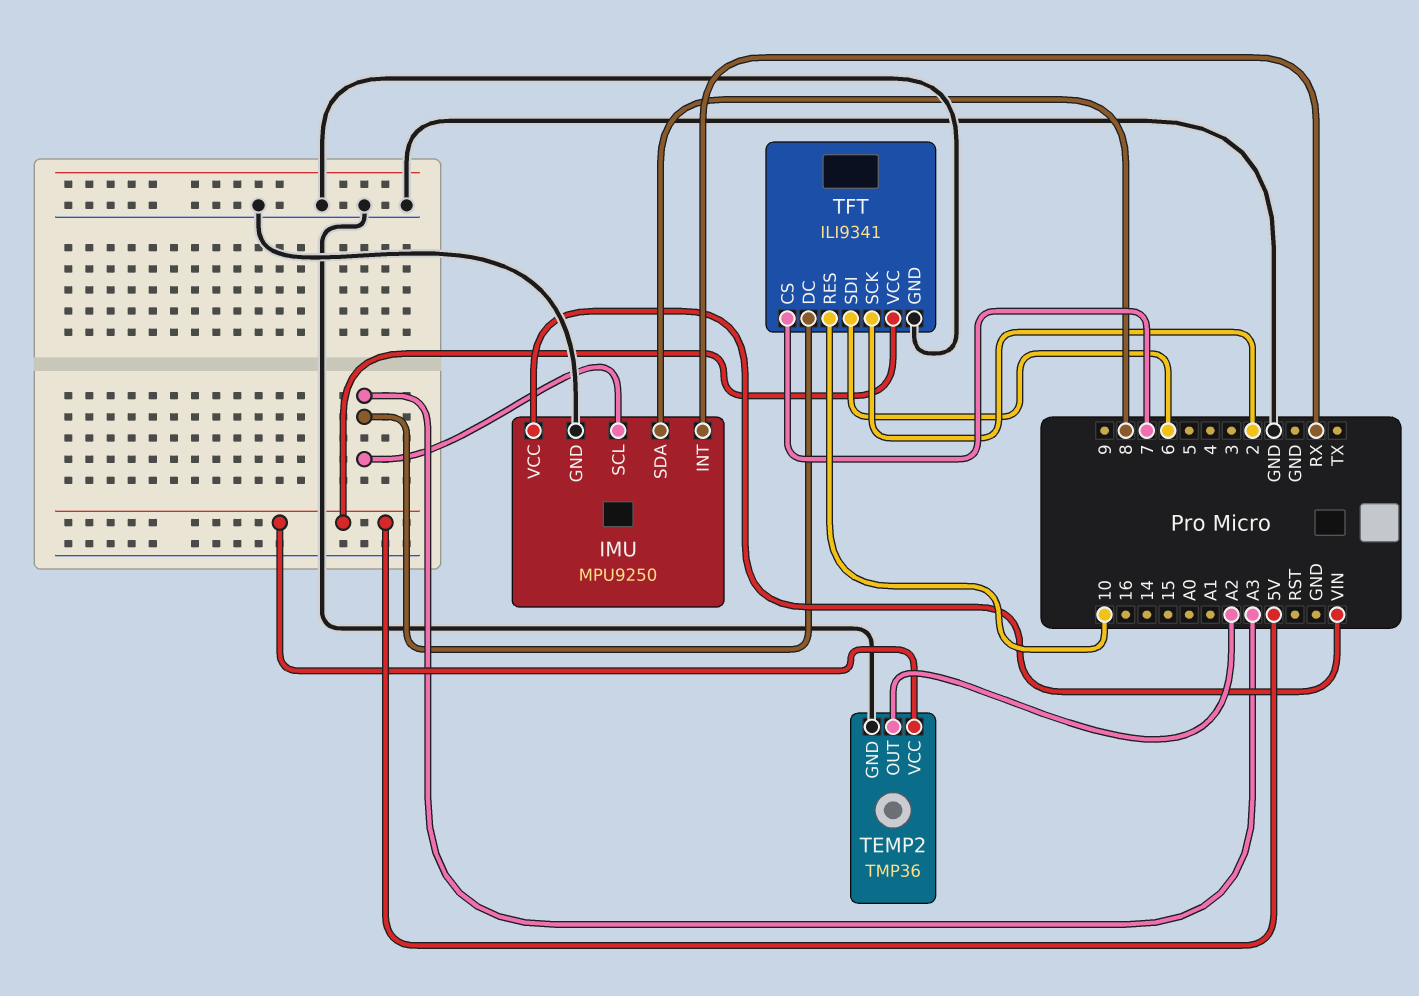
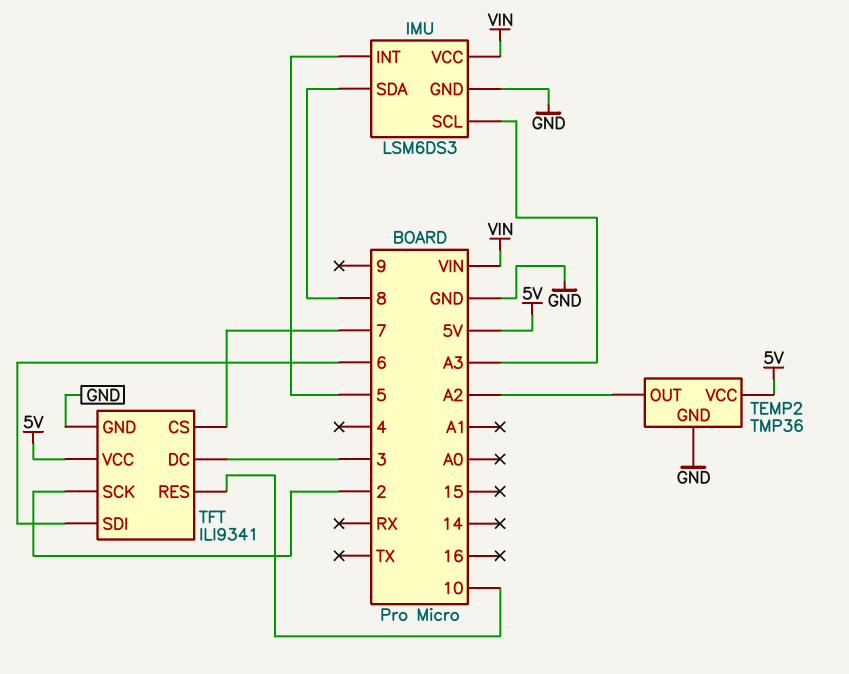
IMU: MPU9250 -> LSM6DS3
IMU pin INT: RX -> 5
TFT pin DC: A3 -> 3

